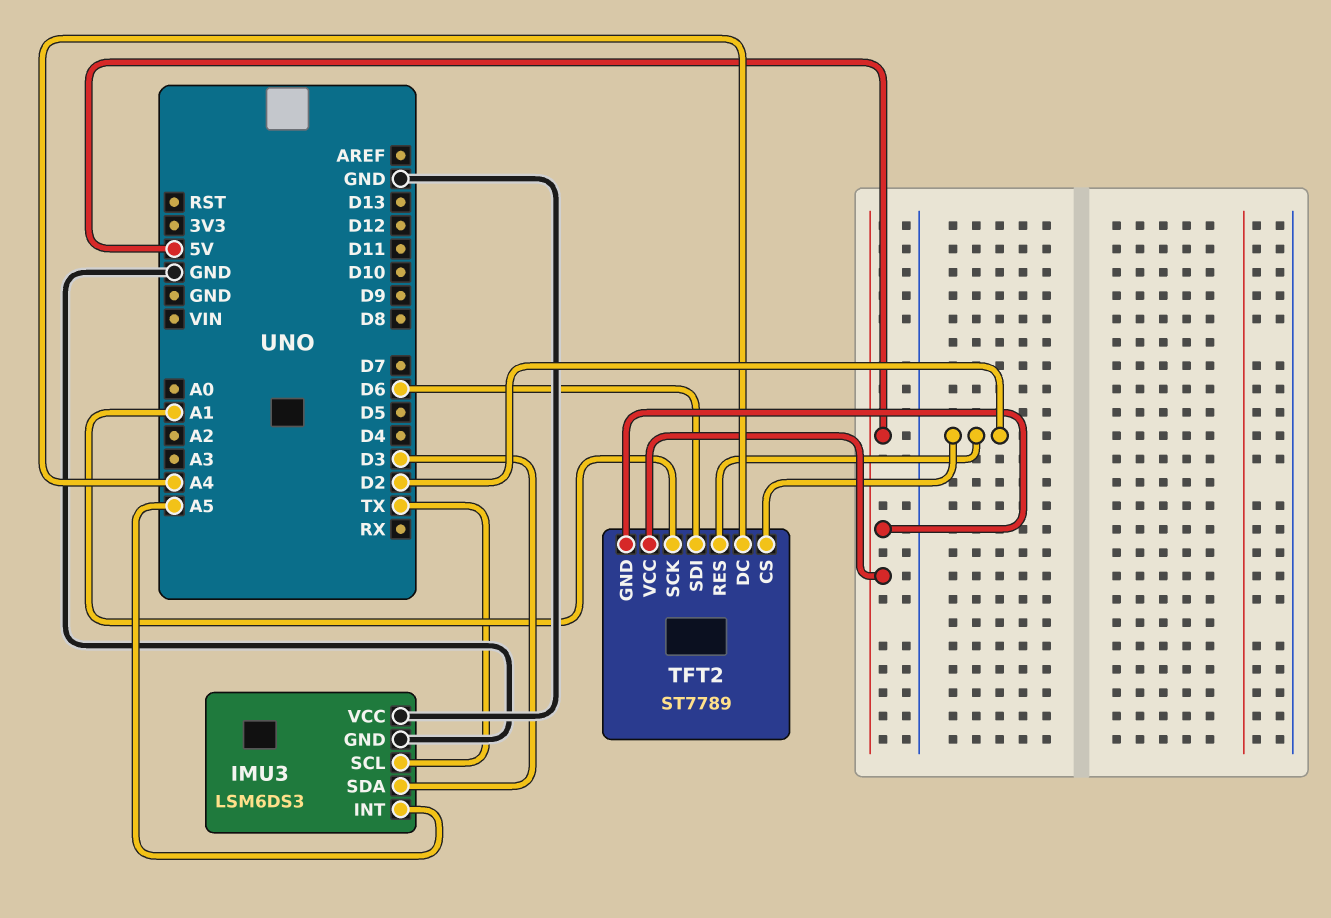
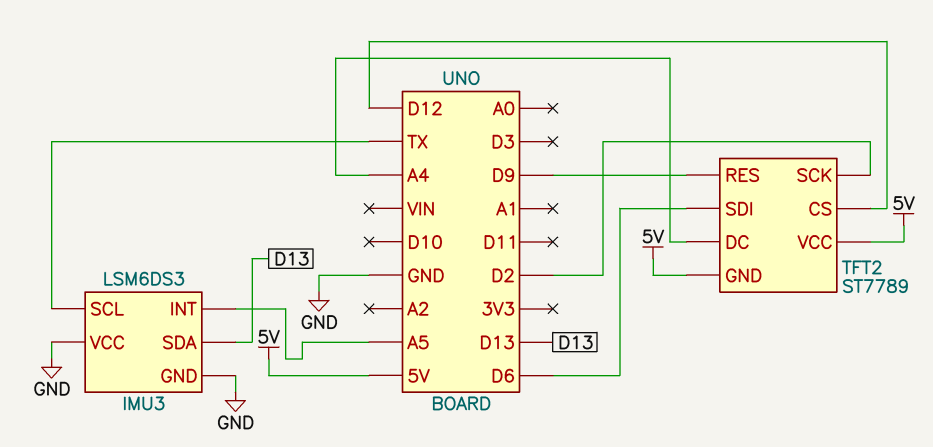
IMU3 pin SDA: D3 -> D13
TFT2 pin CS: D2 -> D12
TFT2 pin RES: D2 -> D9
TFT2 pin SCK: A1 -> D2

